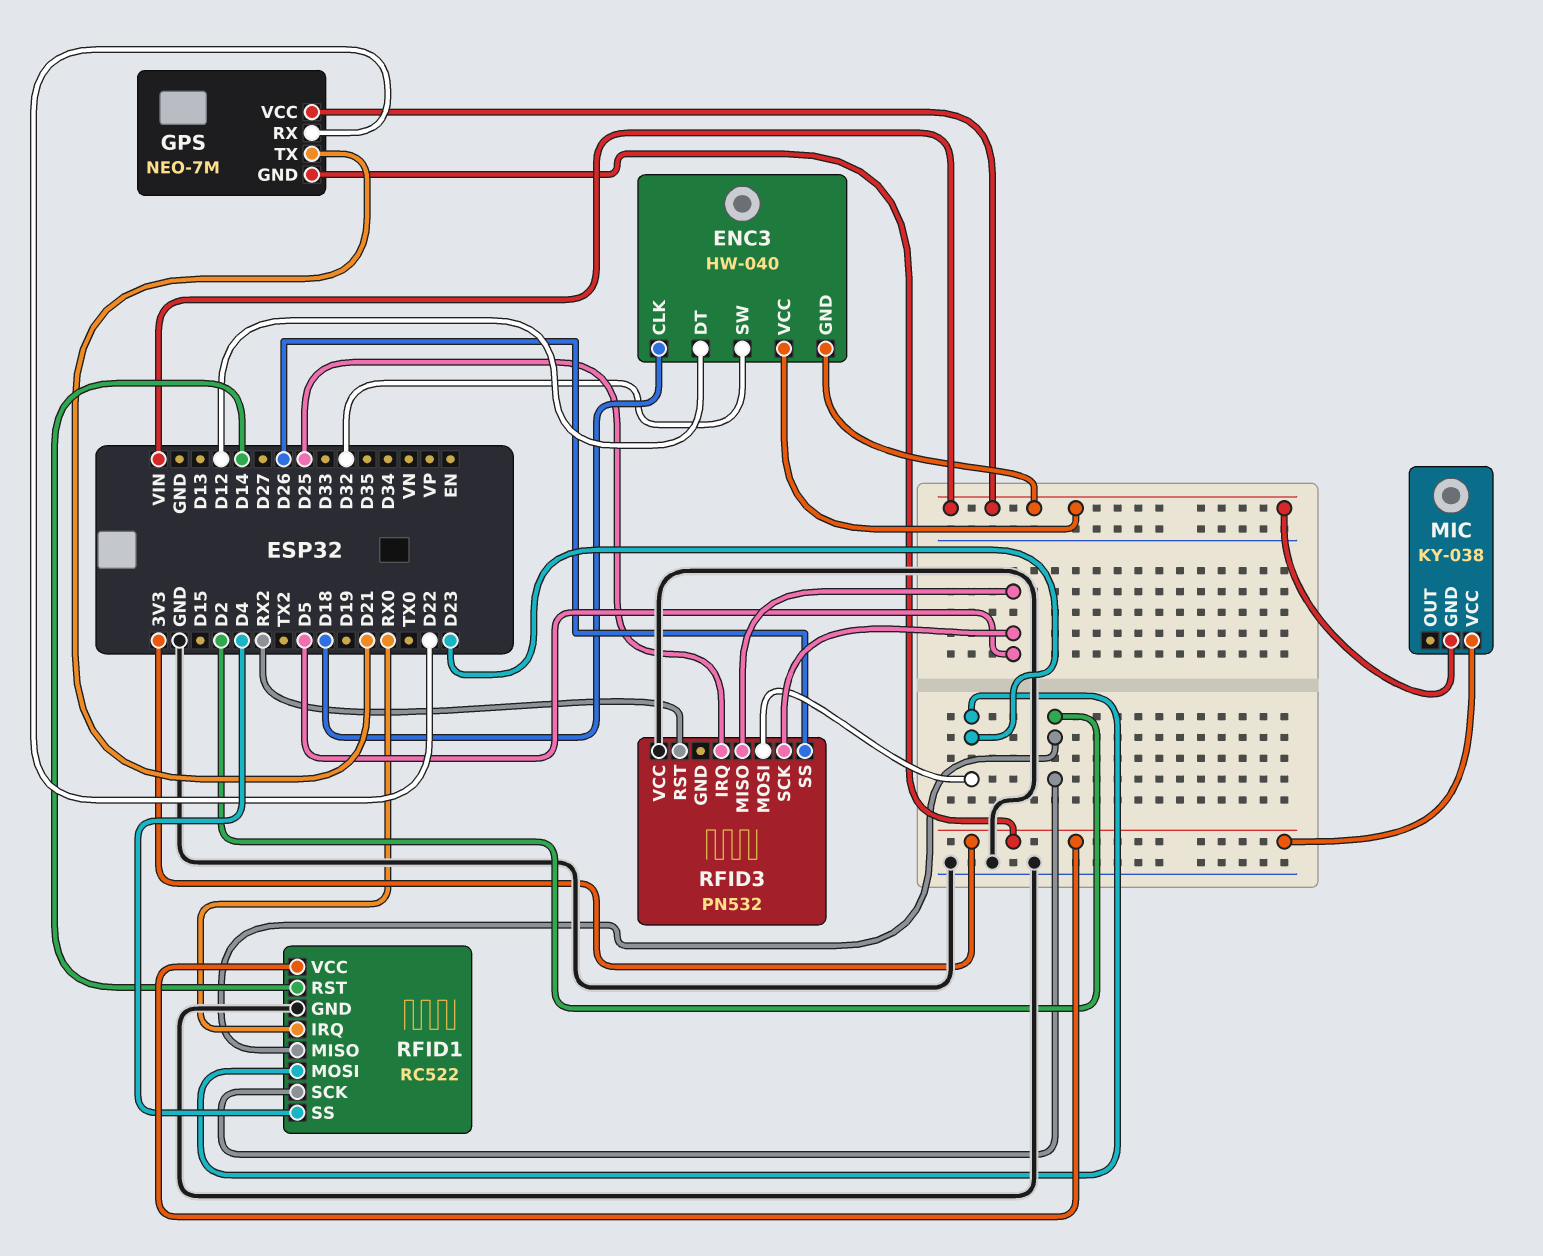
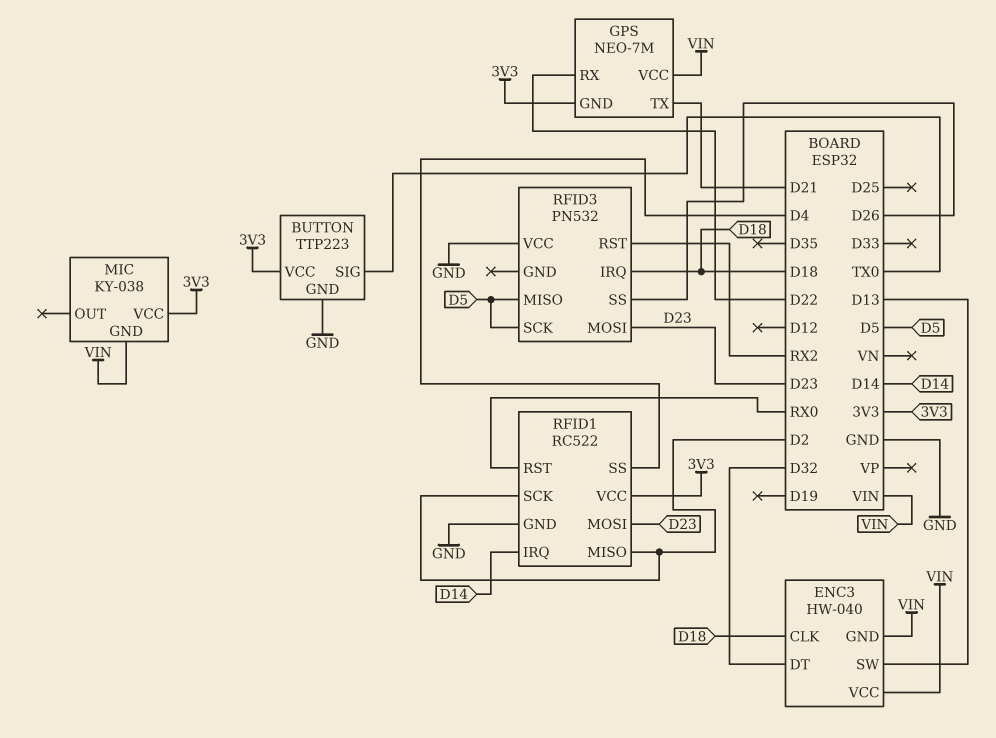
BUTTON: none -> TTP223
BUTTON pin GND: none -> GND
BUTTON pin SIG: none -> TX0
BUTTON pin VCC: none -> 3V3
ENC3 pin DT: D12 -> D32
ENC3 pin SW: D32 -> D13
RFID1 pin IRQ: RX0 -> D14
RFID1 pin RST: D14 -> RX0
RFID3 pin IRQ: D25 -> D18

